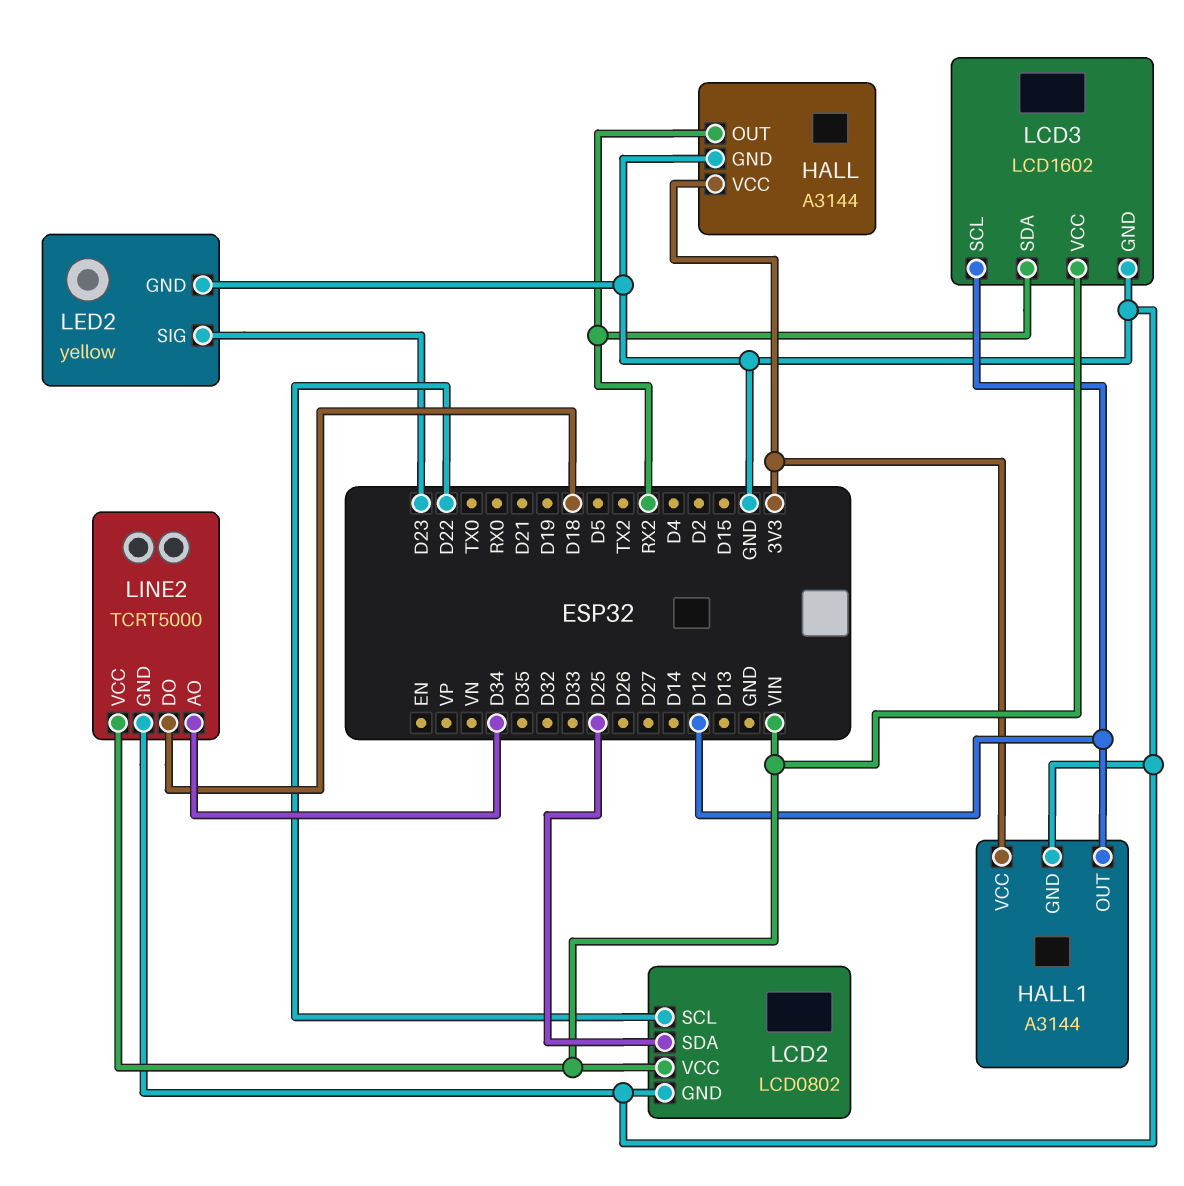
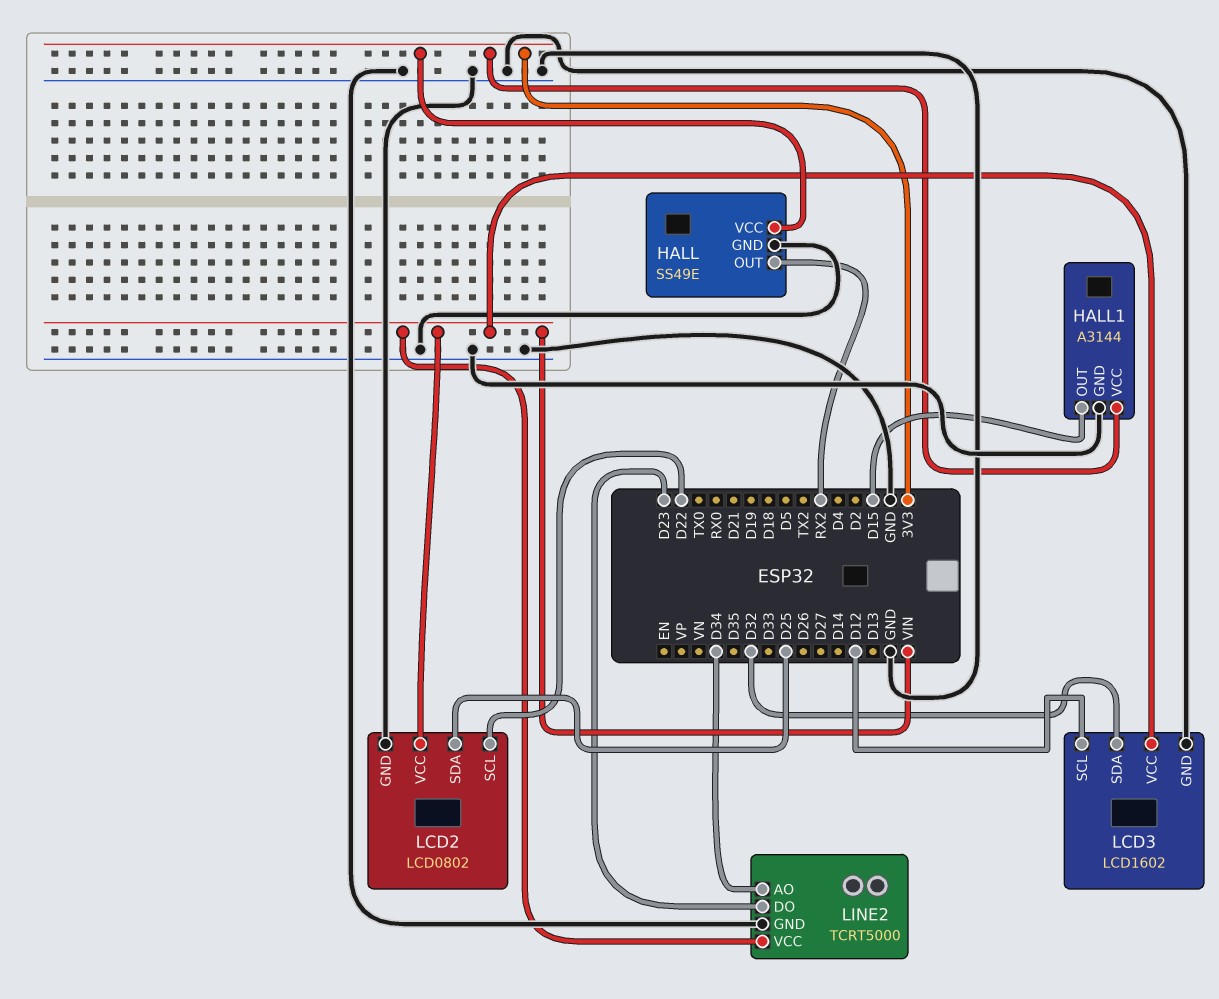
HALL: A3144 -> SS49E
HALL1 pin OUT: D12 -> D15
LCD3 pin SDA: RX2 -> D32
LED2: yellow -> none
LED2 pin GND: GND -> none
LED2 pin SIG: D23 -> none
LINE2 pin DO: D18 -> D23

